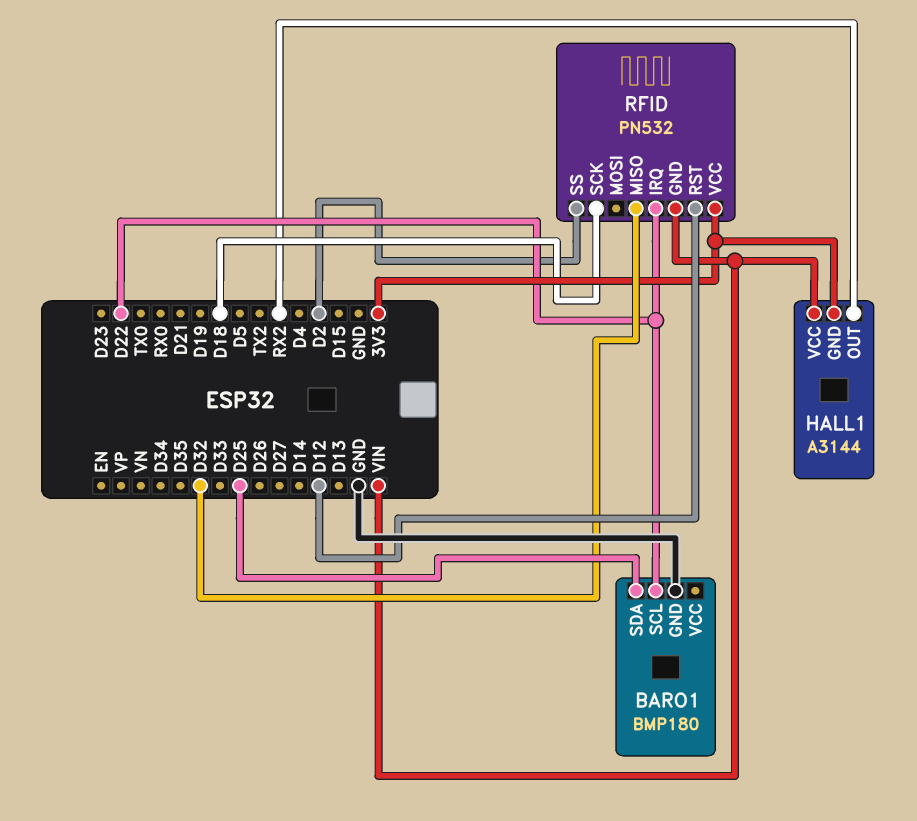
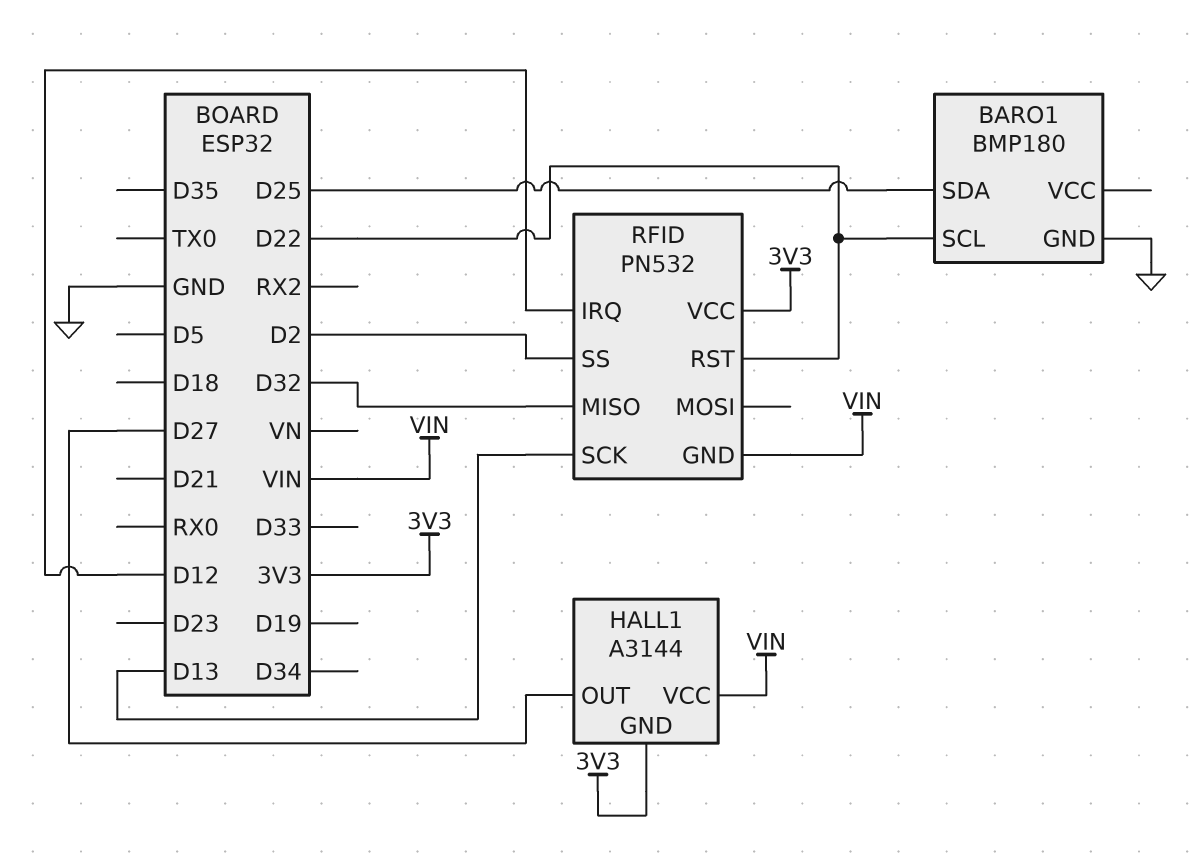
HALL1 pin OUT: RX2 -> D27
RFID pin IRQ: D22 -> D12
RFID pin RST: D12 -> D22
RFID pin SCK: D18 -> D13

